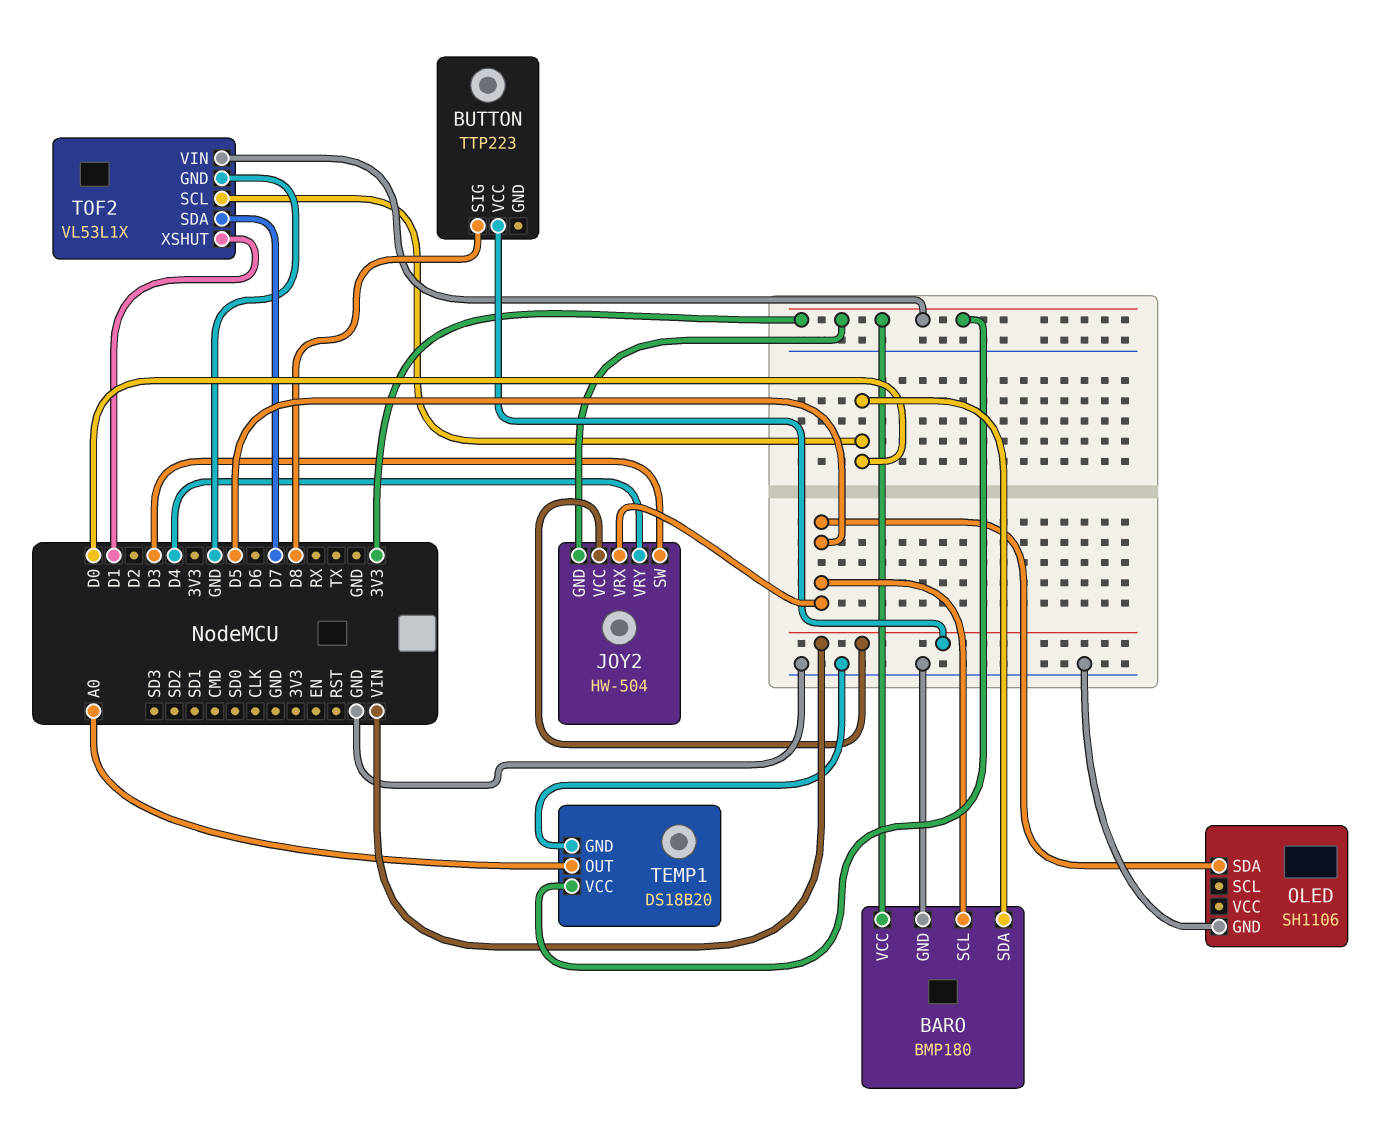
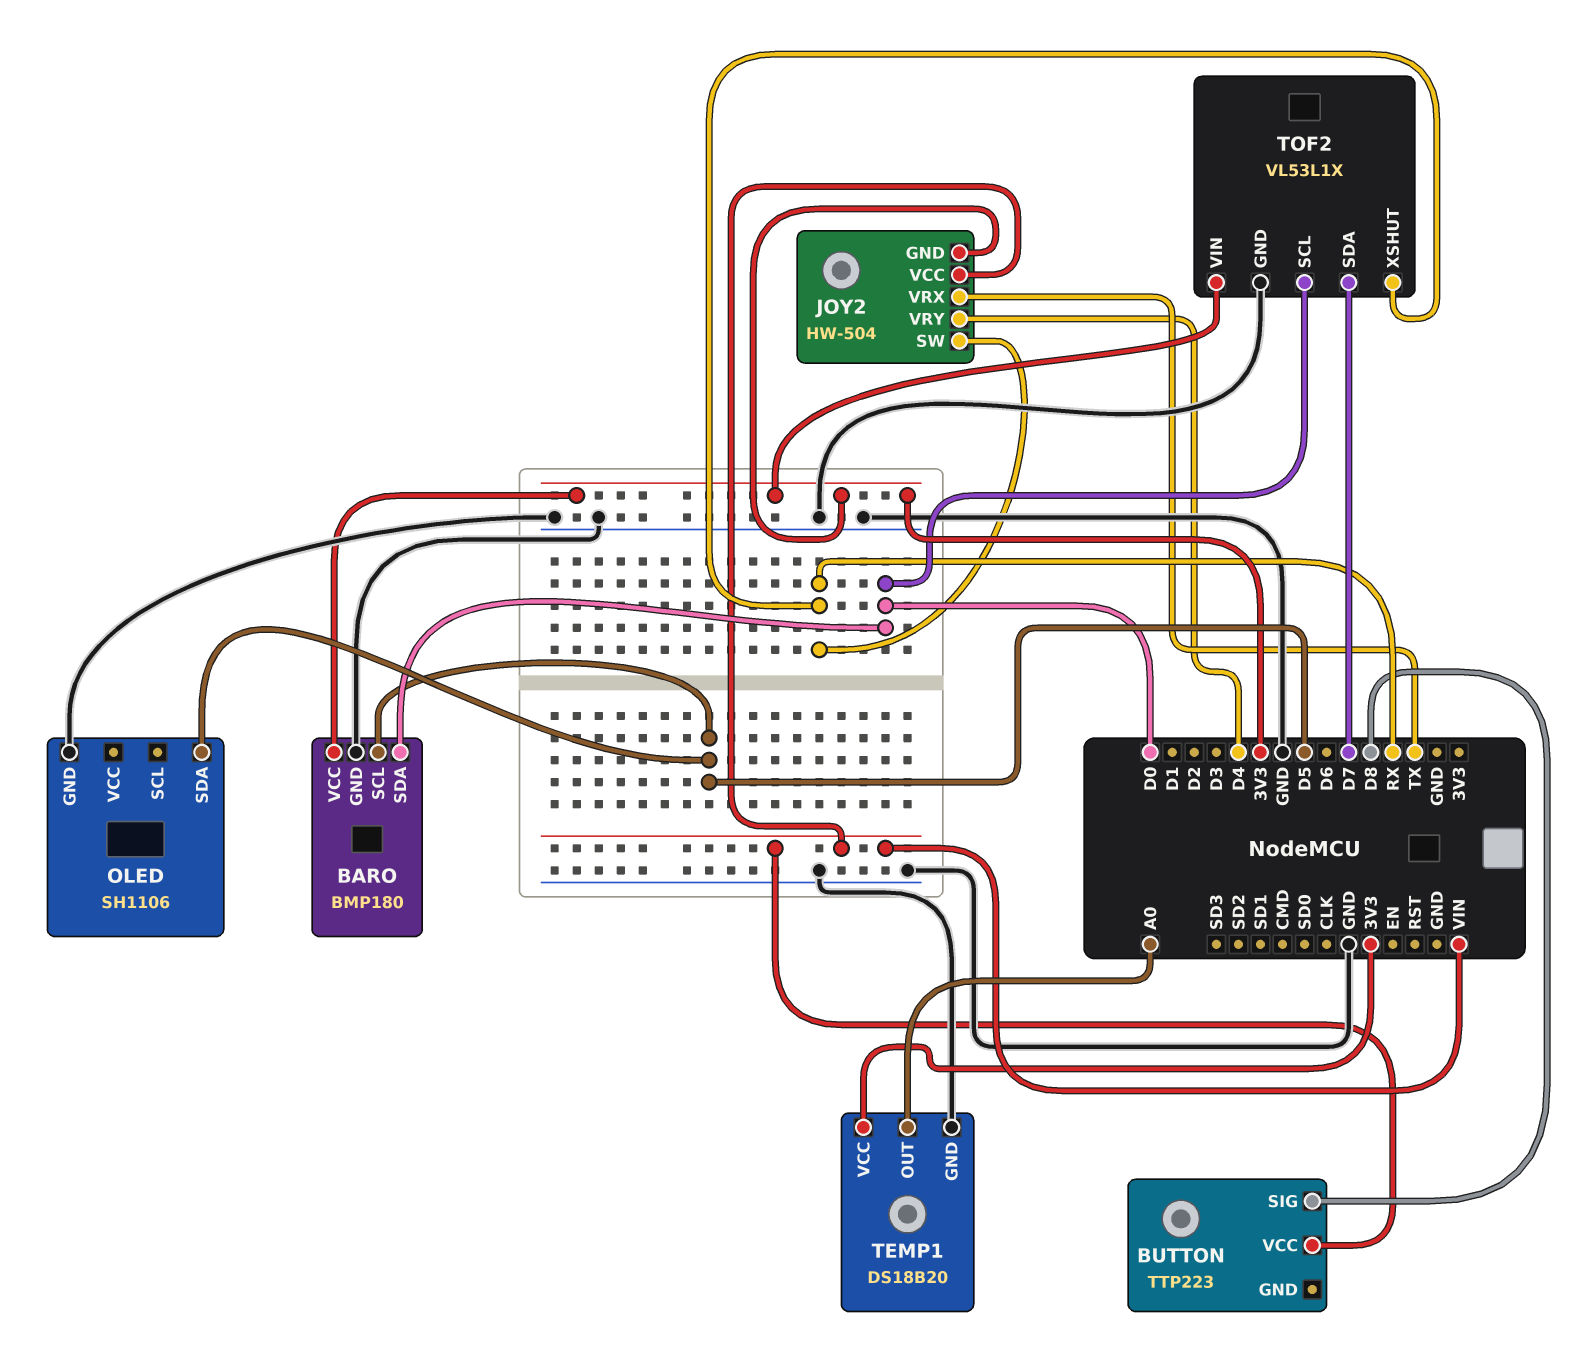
JOY2 pin SW: D3 -> RX
JOY2 pin VRX: D5 -> TX
TOF2 pin XSHUT: D1 -> RX

